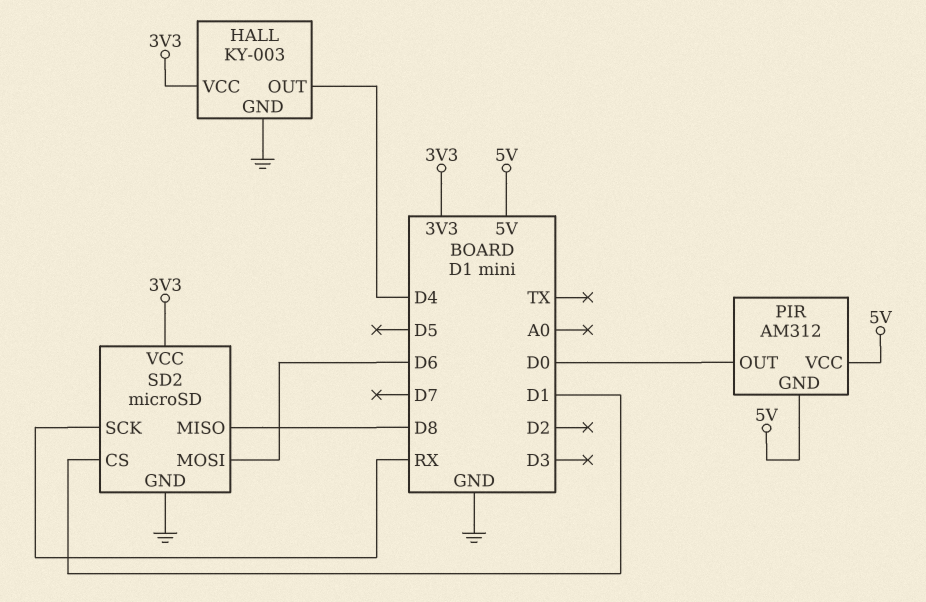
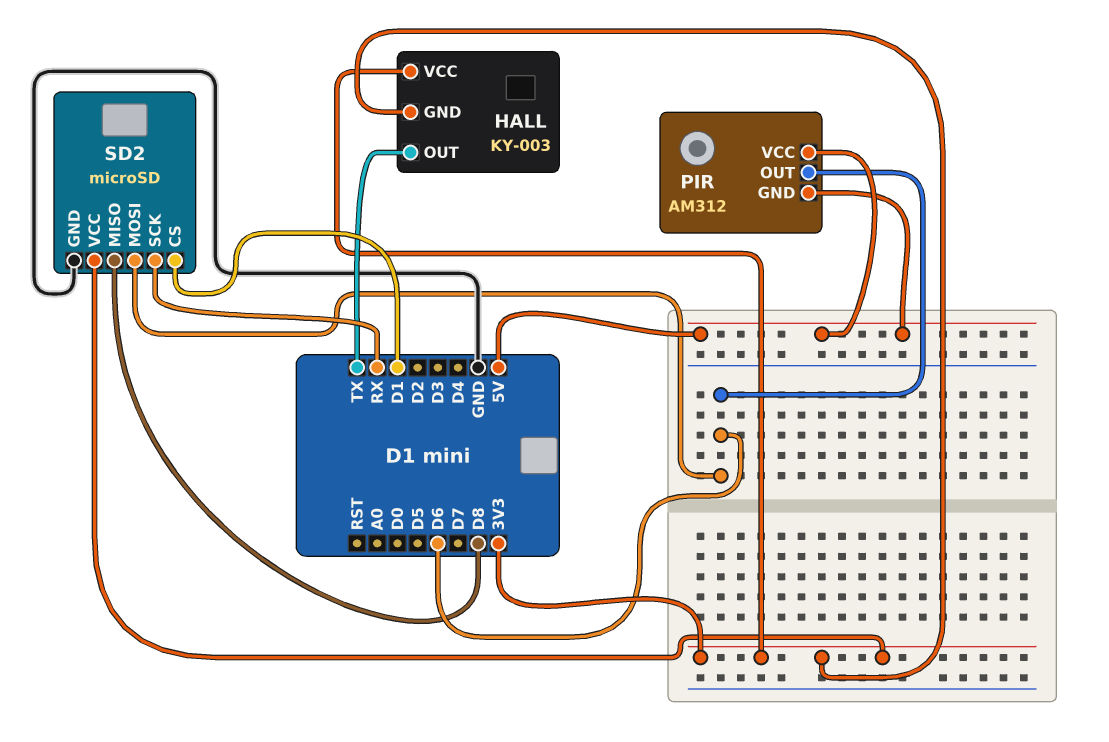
HALL pin GND: GND -> 3V3
HALL pin OUT: D4 -> TX
PIR pin OUT: D0 -> D6

